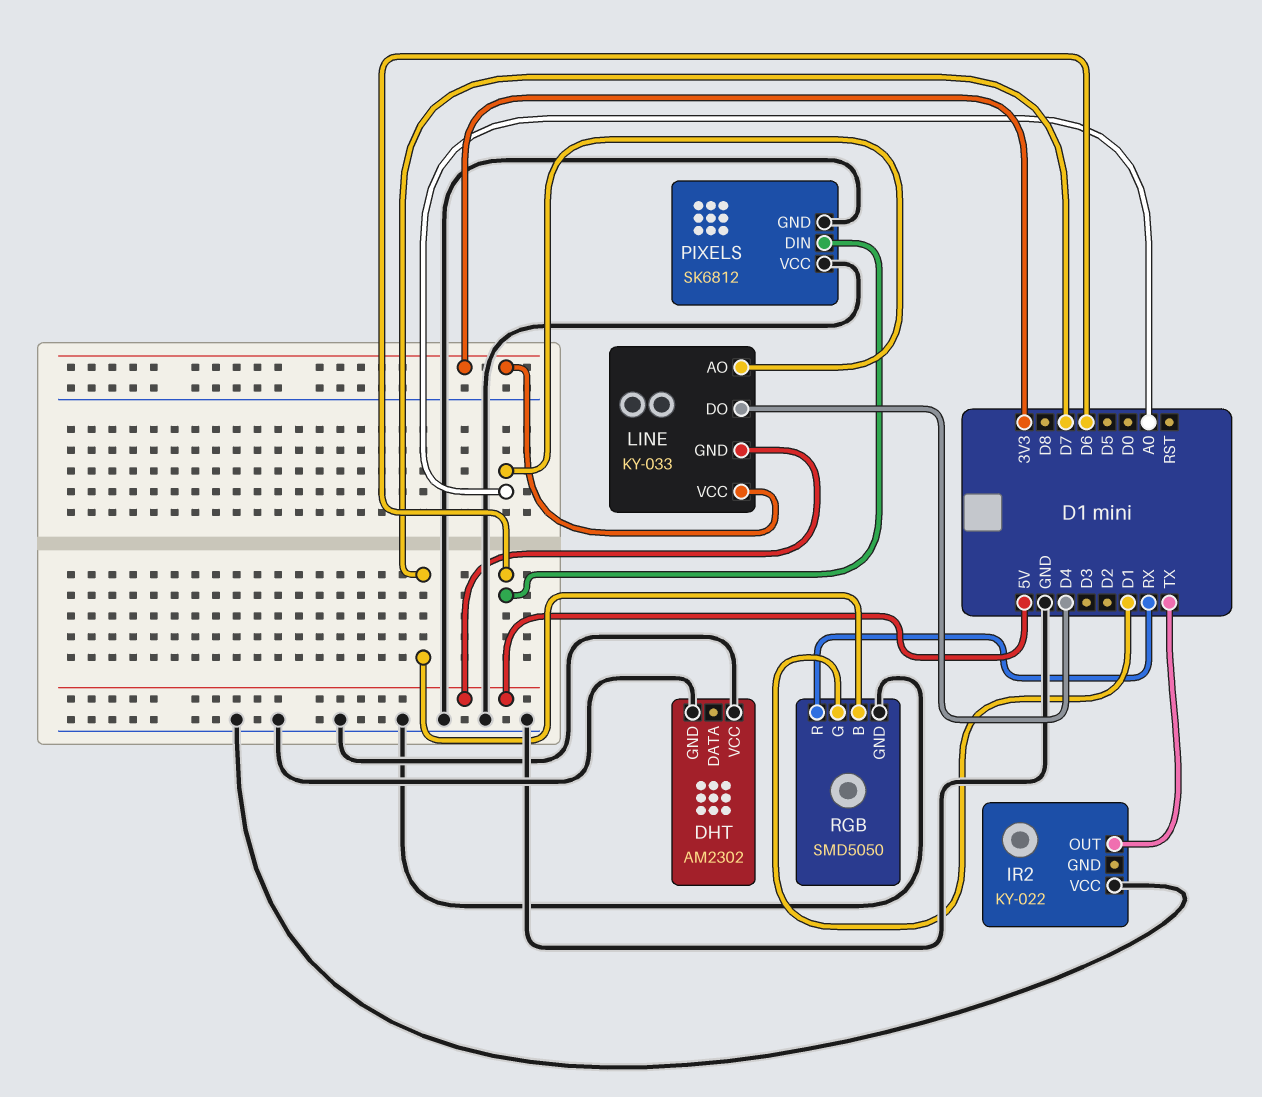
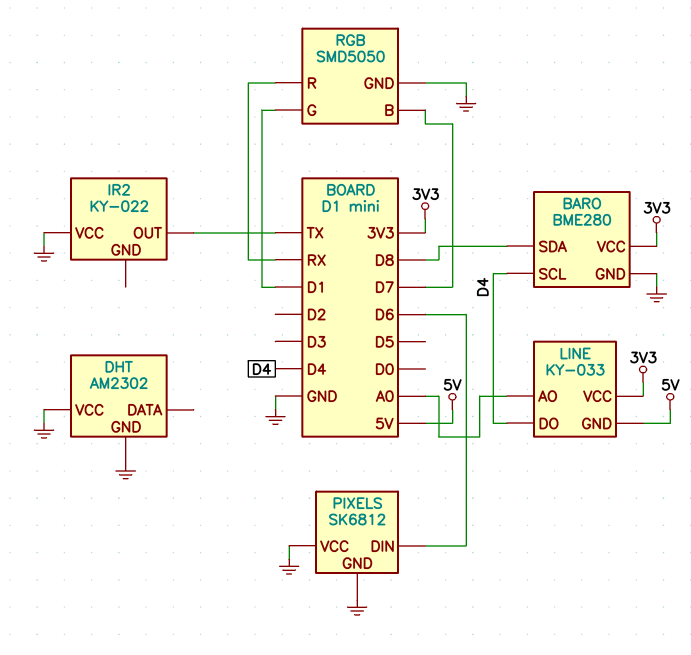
BARO: none -> BME280
BARO pin GND: none -> GND
BARO pin SCL: none -> D4
BARO pin SDA: none -> D8
BARO pin VCC: none -> 3V3

